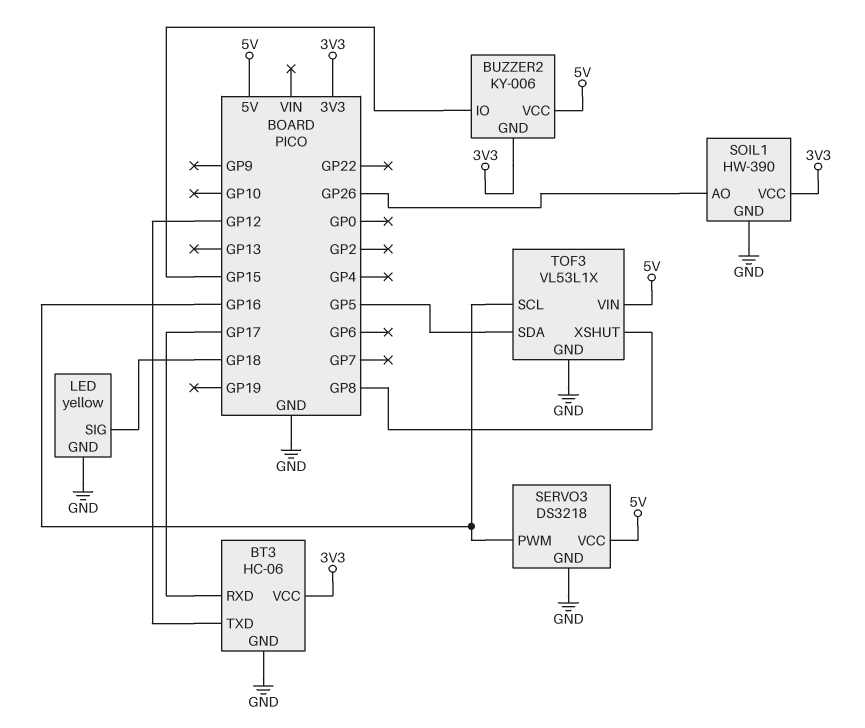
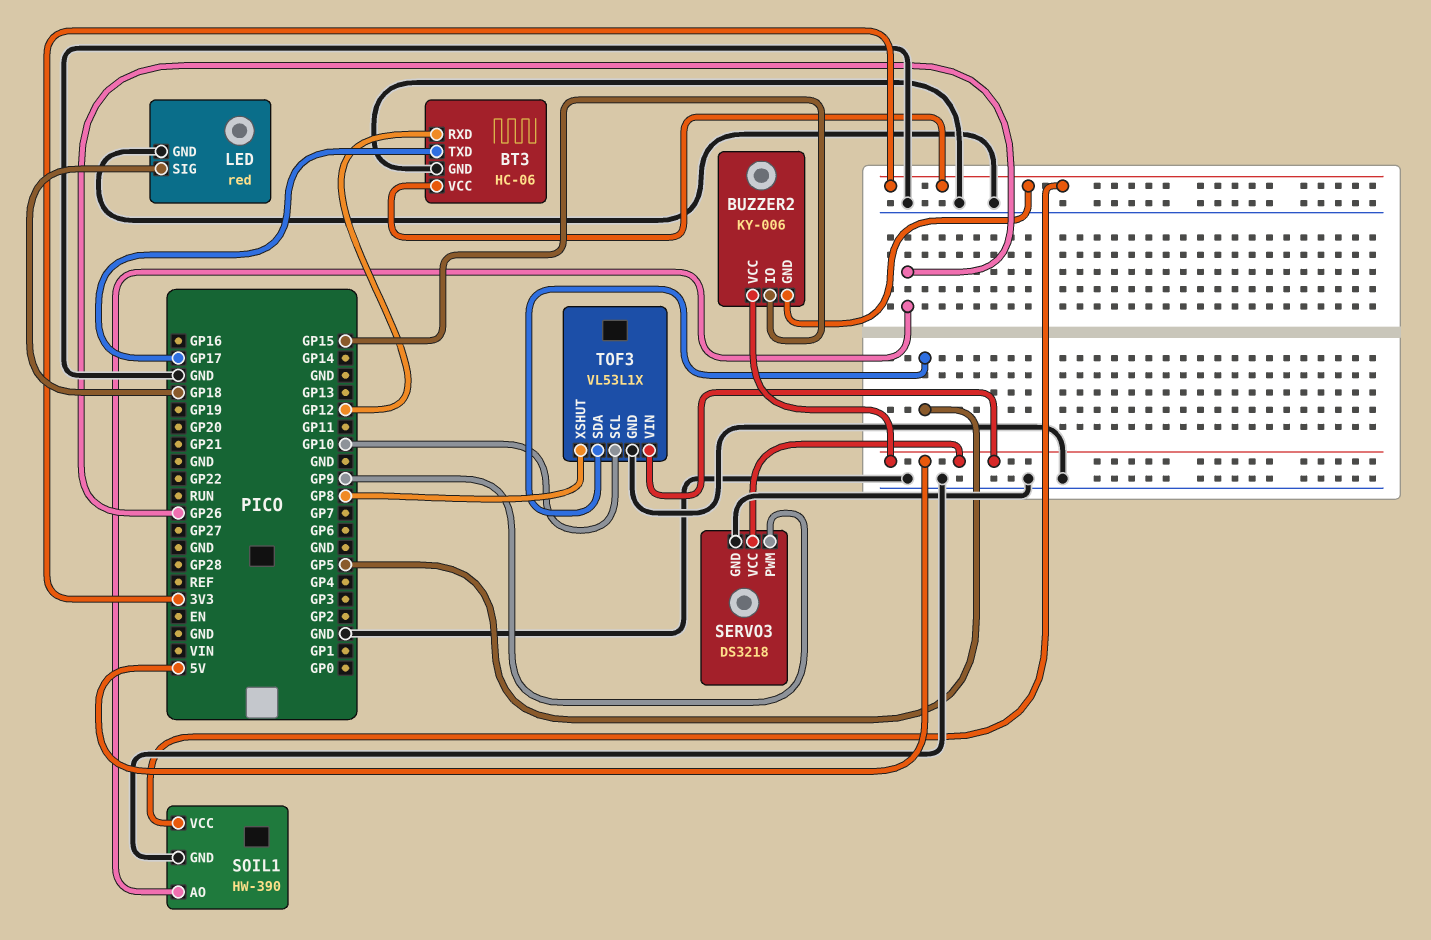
BT3 pin RXD: GP17 -> GP12
BT3 pin TXD: GP12 -> GP17
LED: yellow -> red
SERVO3 pin PWM: GP16 -> GP9
TOF3 pin SCL: GP16 -> GP10

